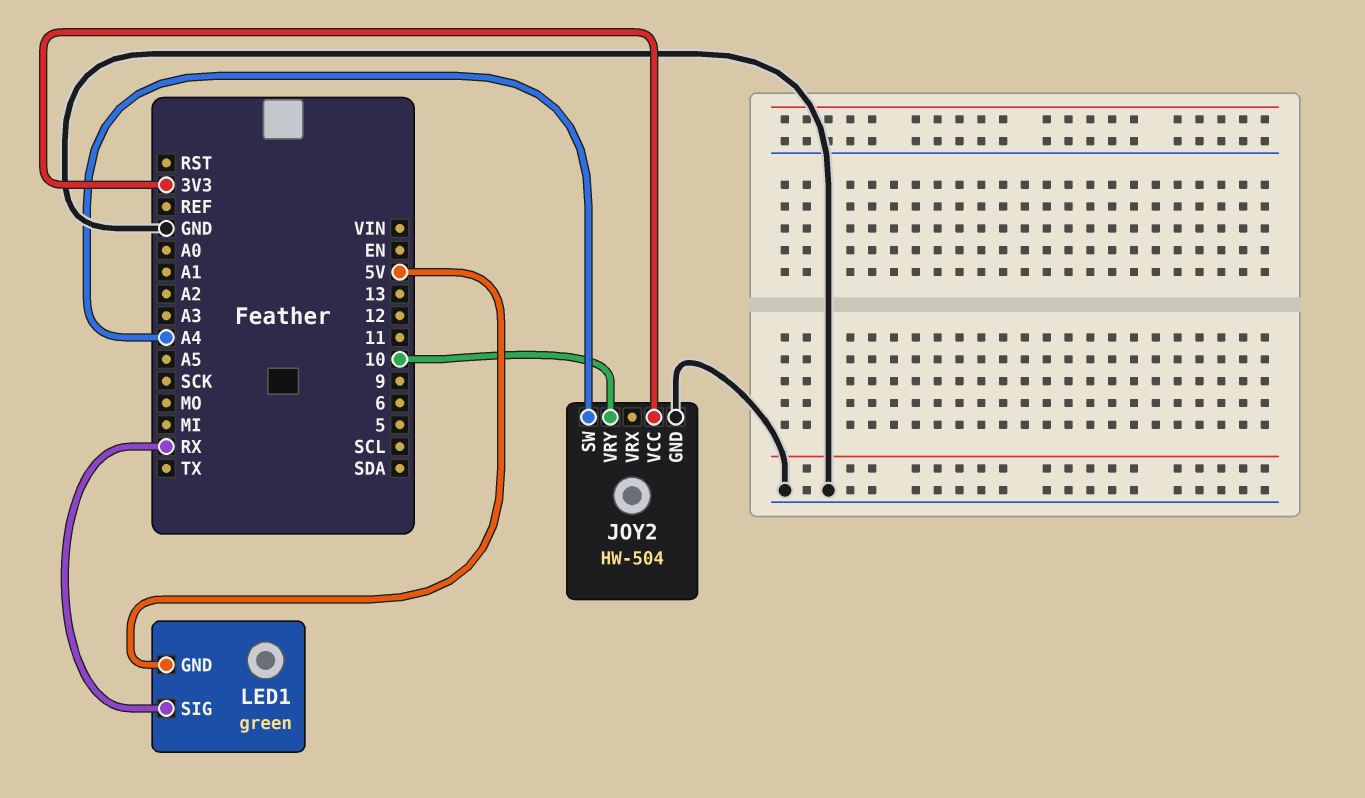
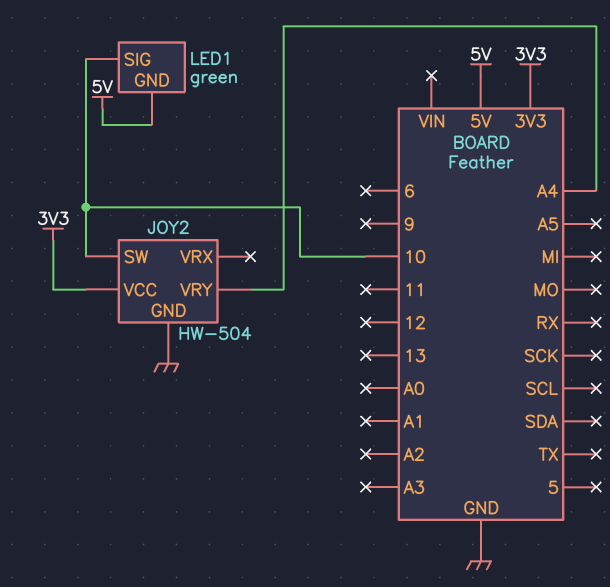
JOY2 pin SW: A4 -> 10
JOY2 pin VRY: 10 -> A4
LED1 pin SIG: RX -> 10

